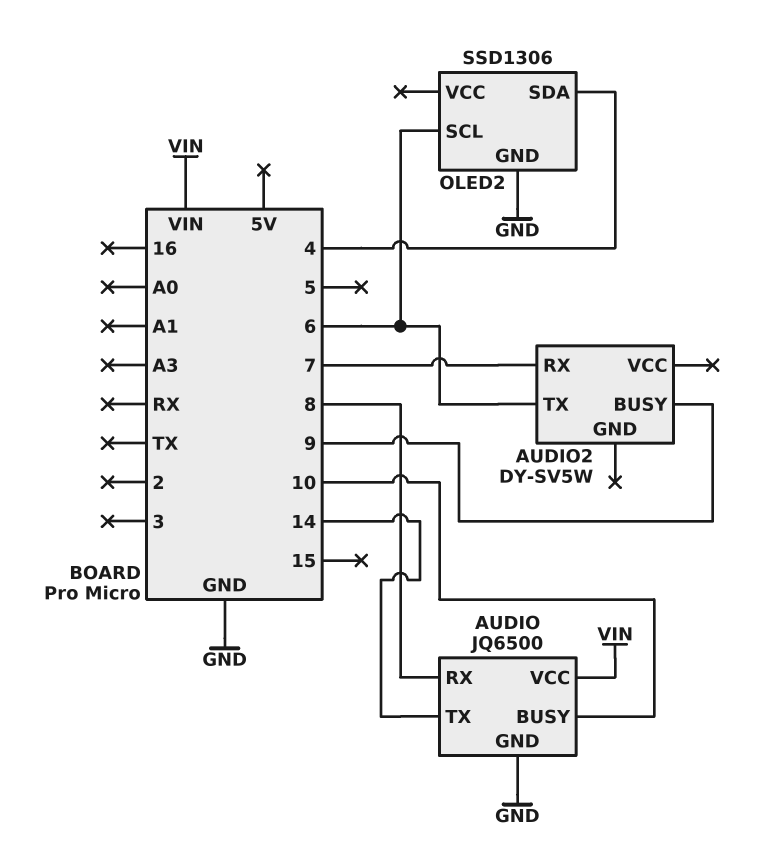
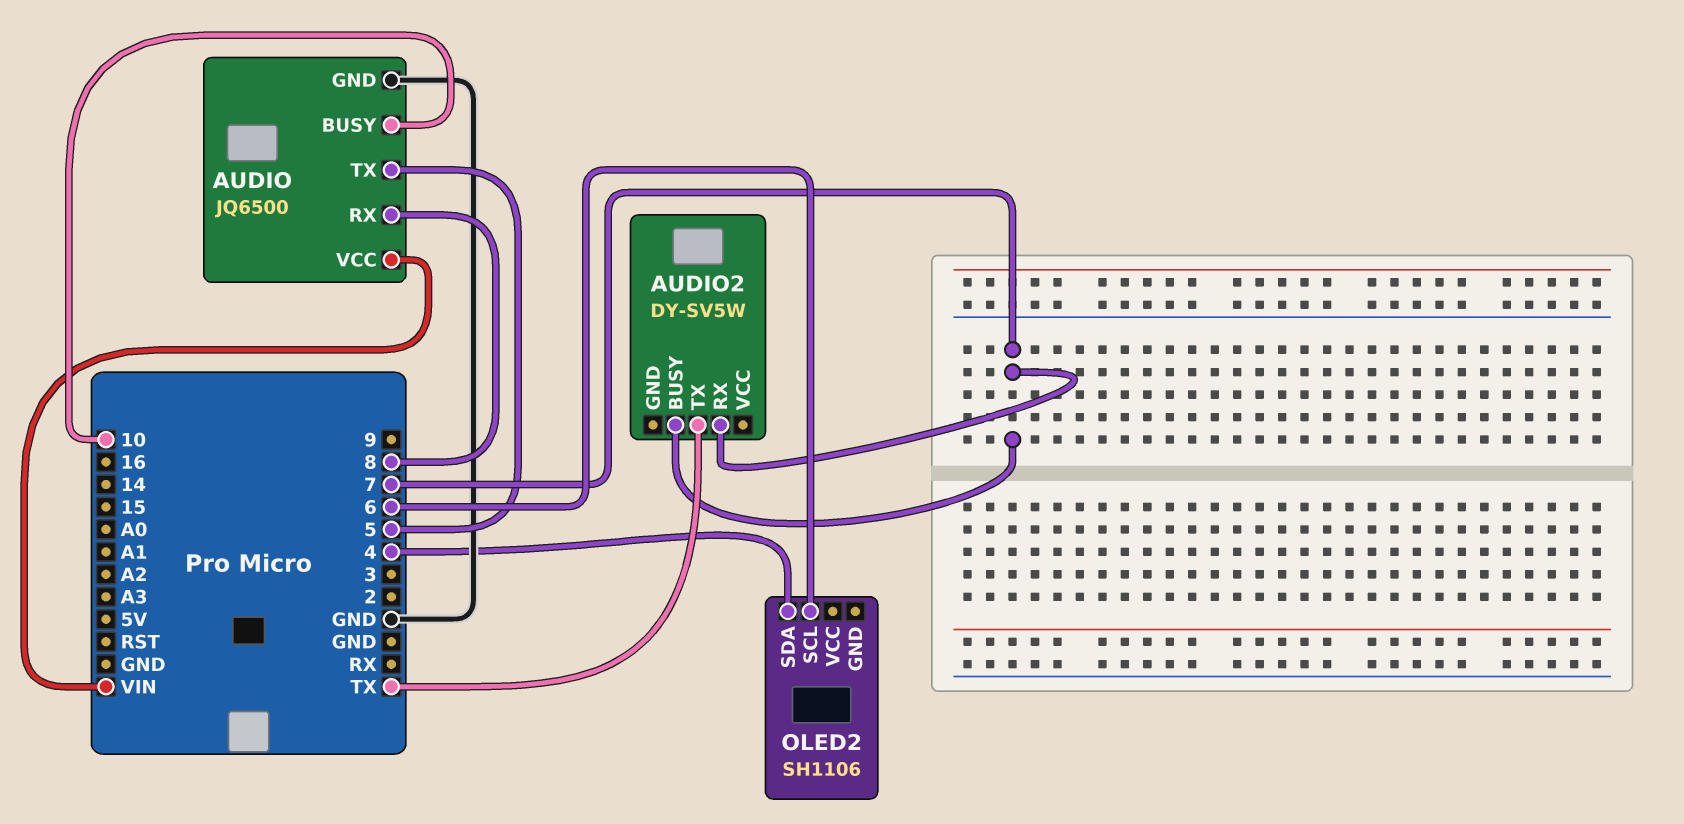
AUDIO pin TX: 14 -> 5
AUDIO2 pin BUSY: 9 -> 7
AUDIO2 pin TX: 6 -> TX
OLED2: SSD1306 -> SH1106
OLED2 pin GND: GND -> none

